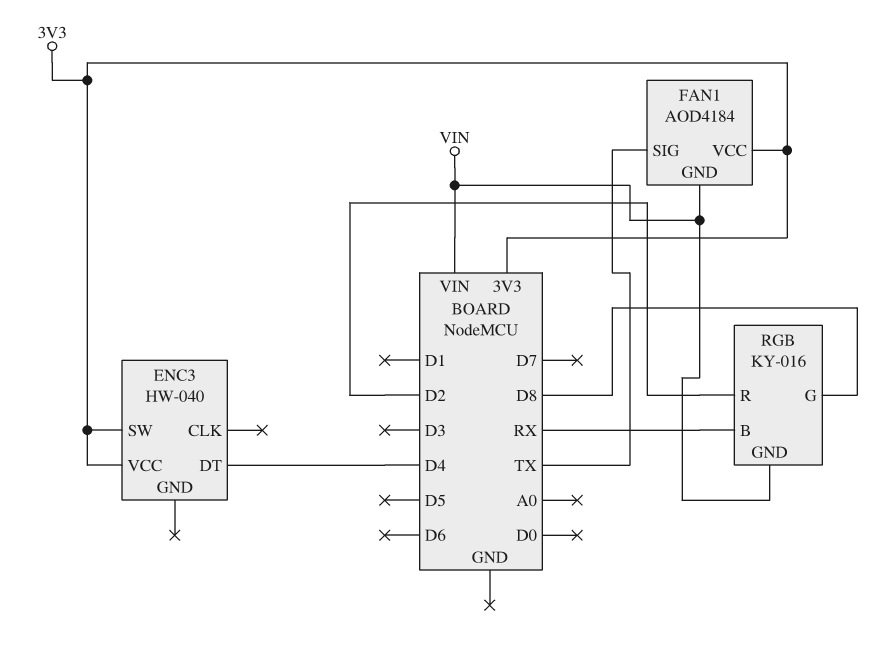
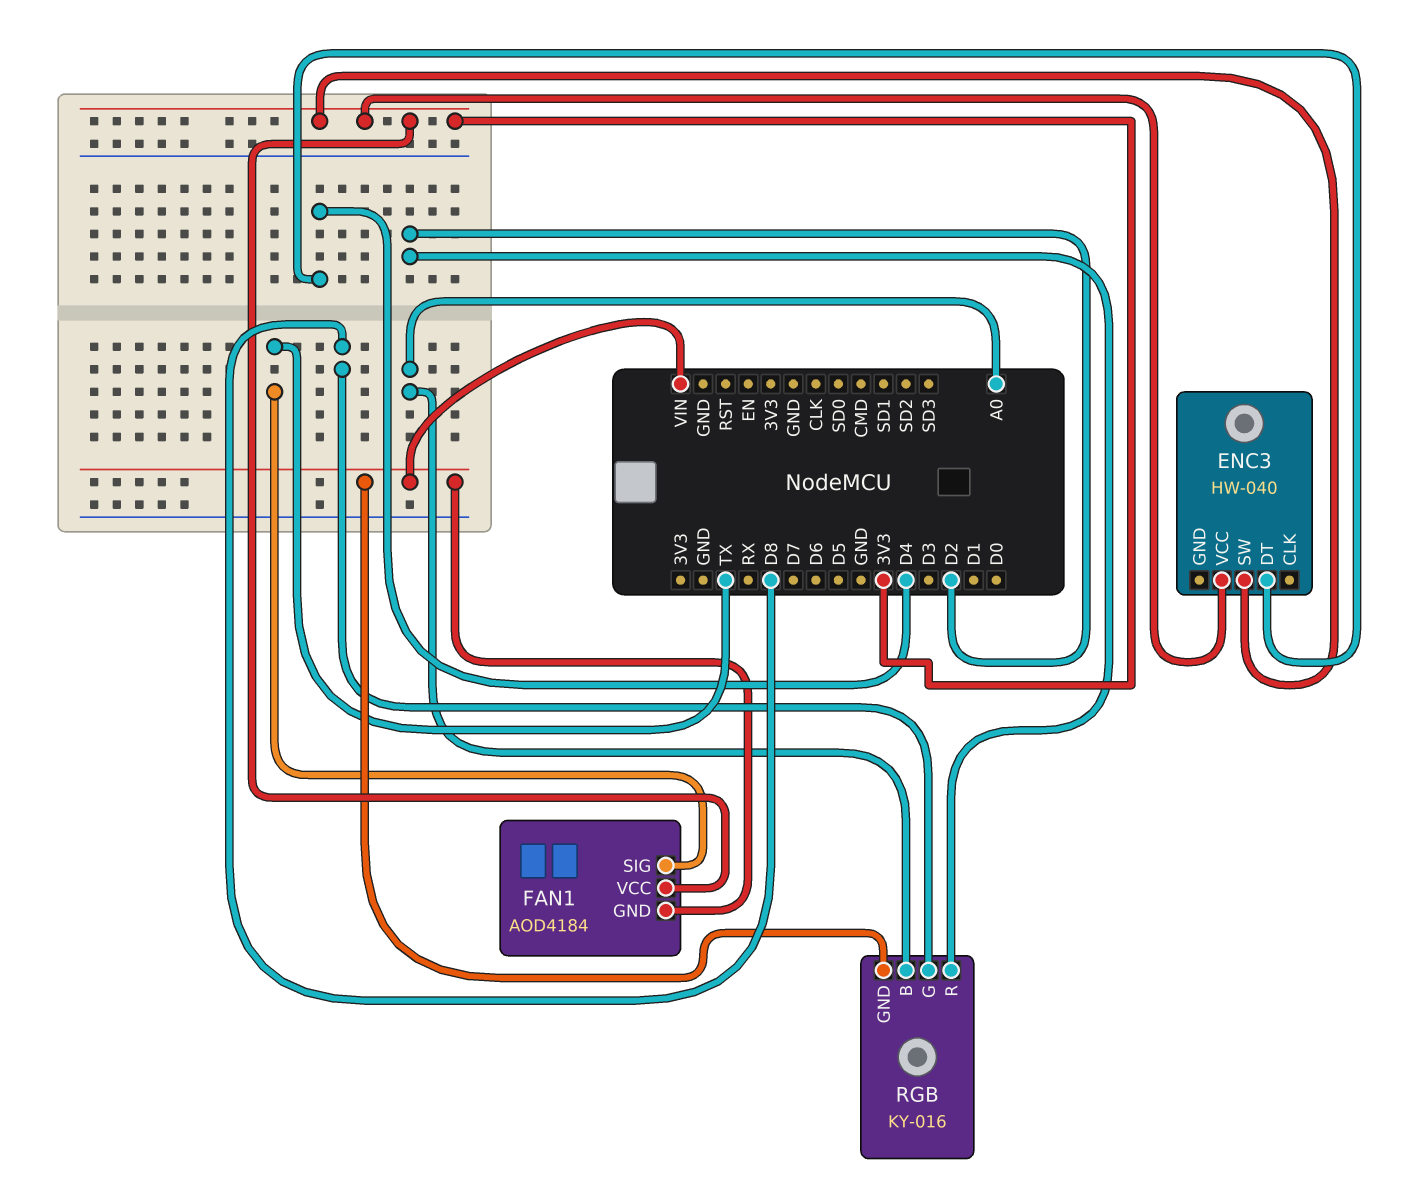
RGB pin B: RX -> A0

